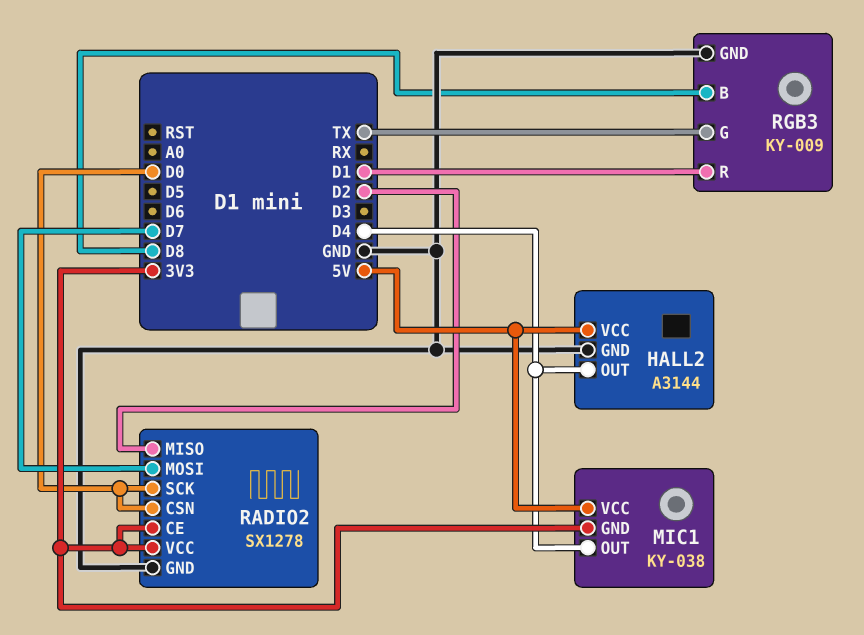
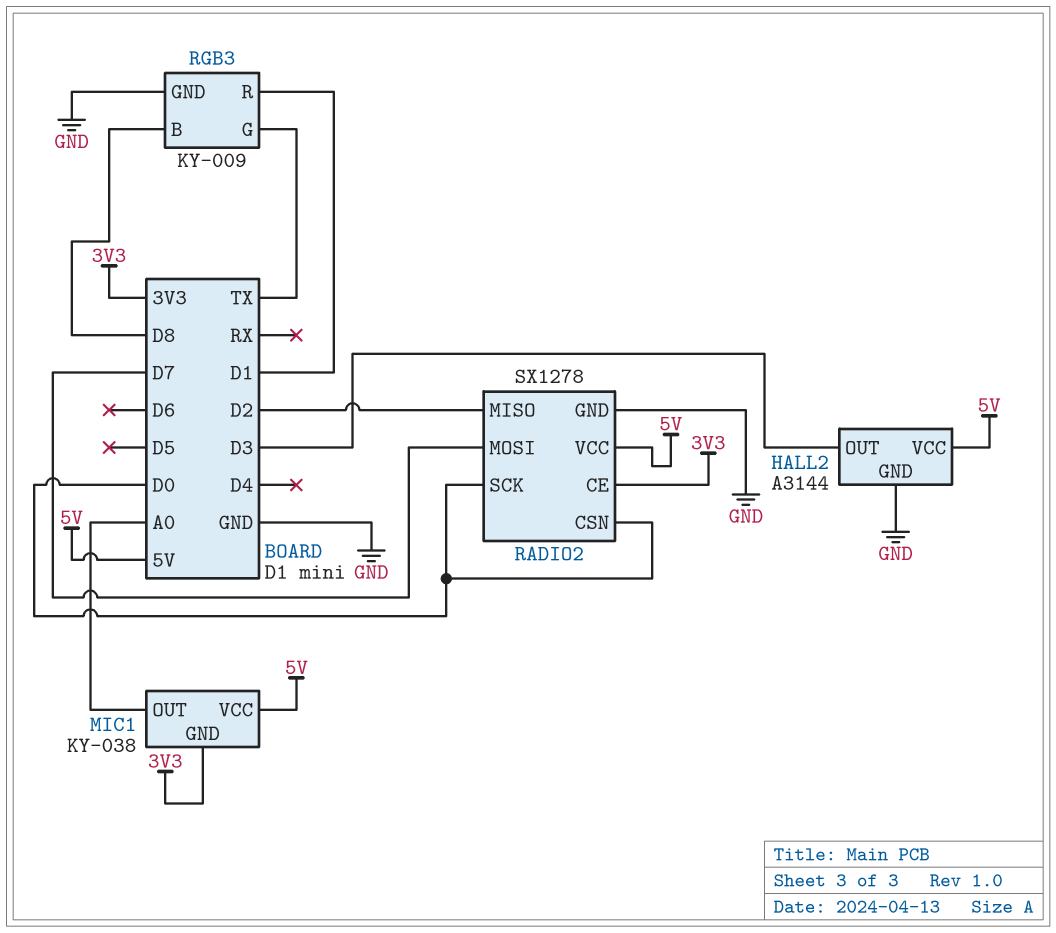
HALL2 pin OUT: D4 -> D3
MIC1 pin OUT: D4 -> A0
RADIO2 pin VCC: 3V3 -> 5V

